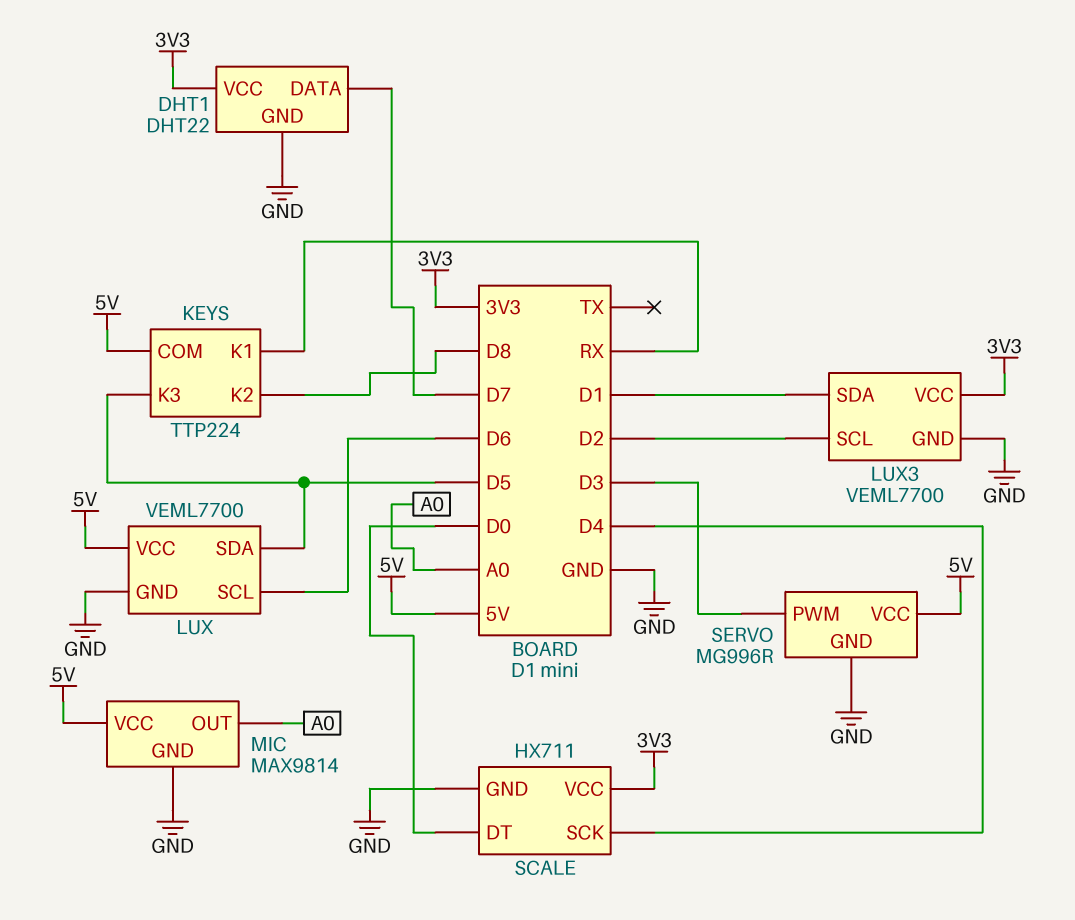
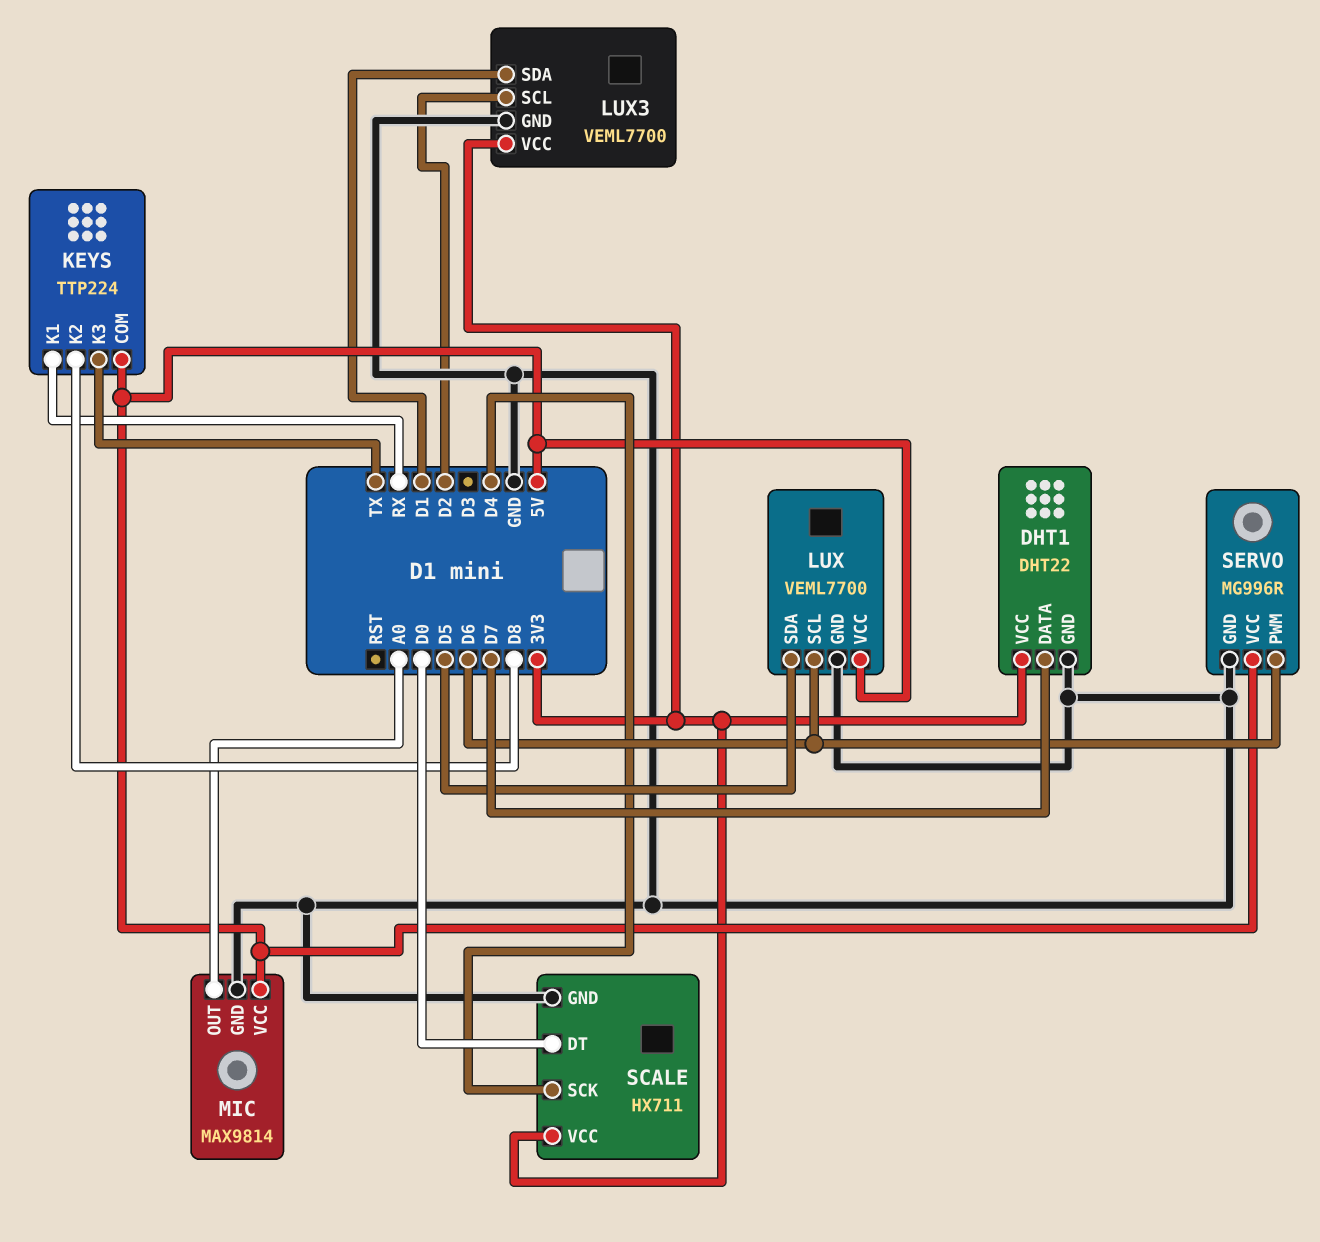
KEYS pin K3: D5 -> TX
SERVO pin PWM: D3 -> D6

